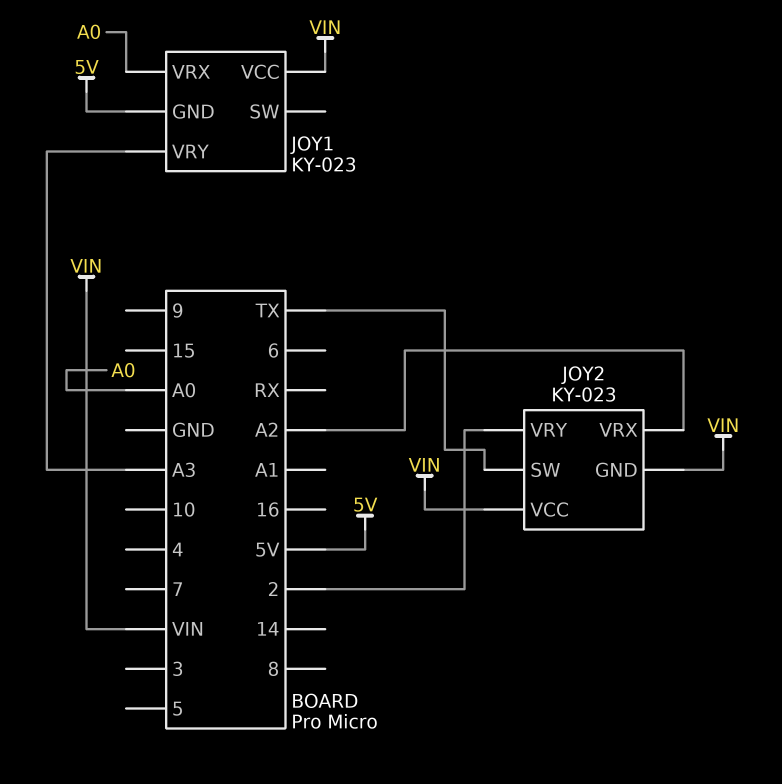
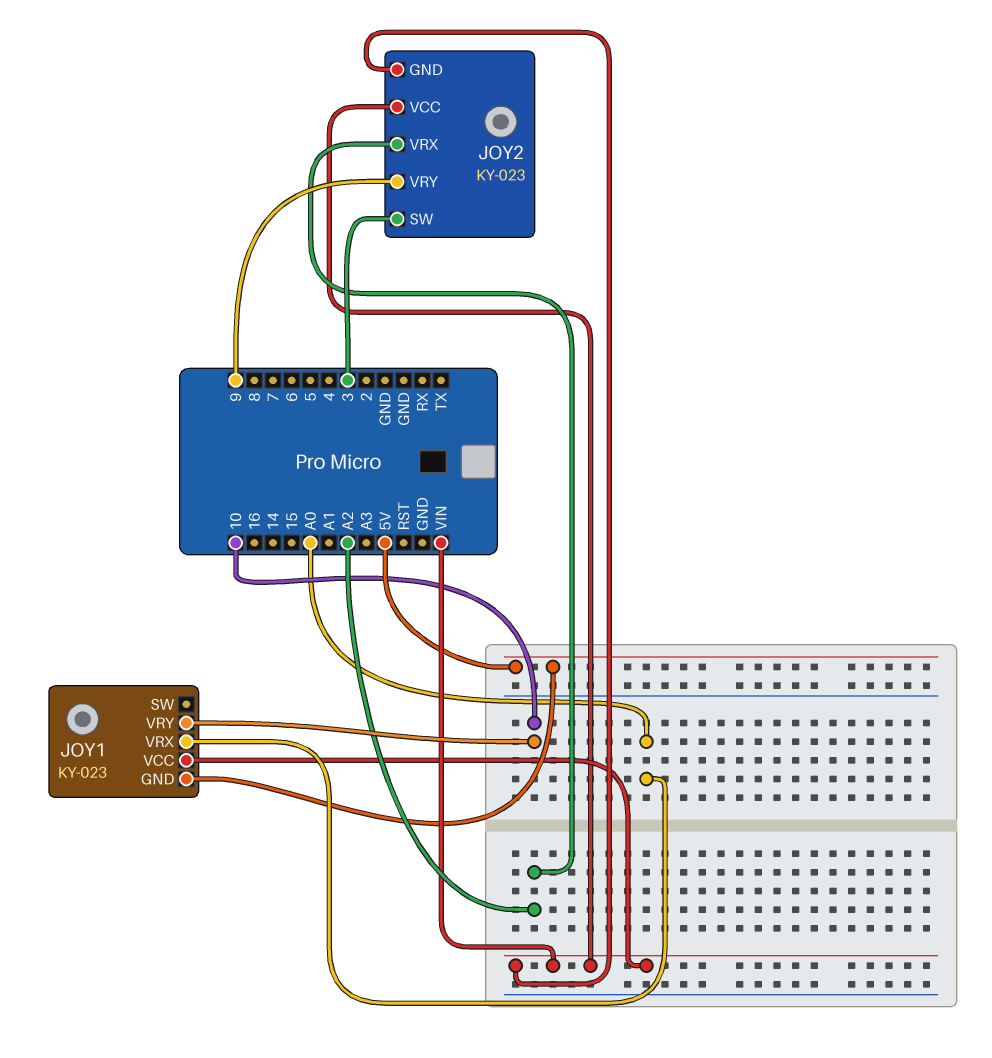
JOY1 pin VRY: A3 -> 10
JOY2 pin SW: TX -> 3
JOY2 pin VRY: 2 -> 9

